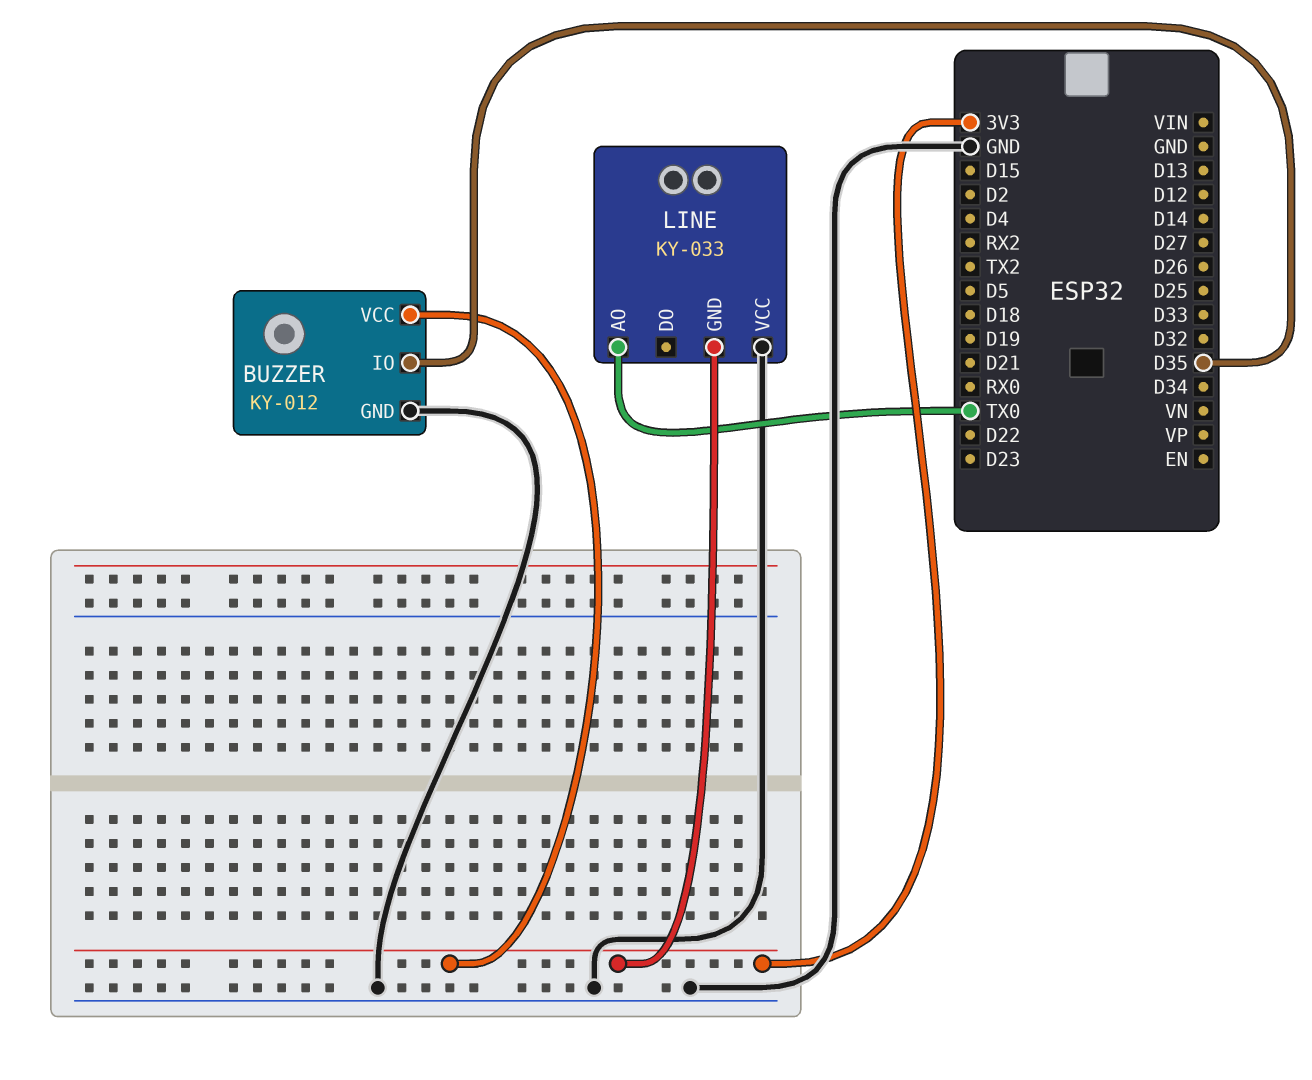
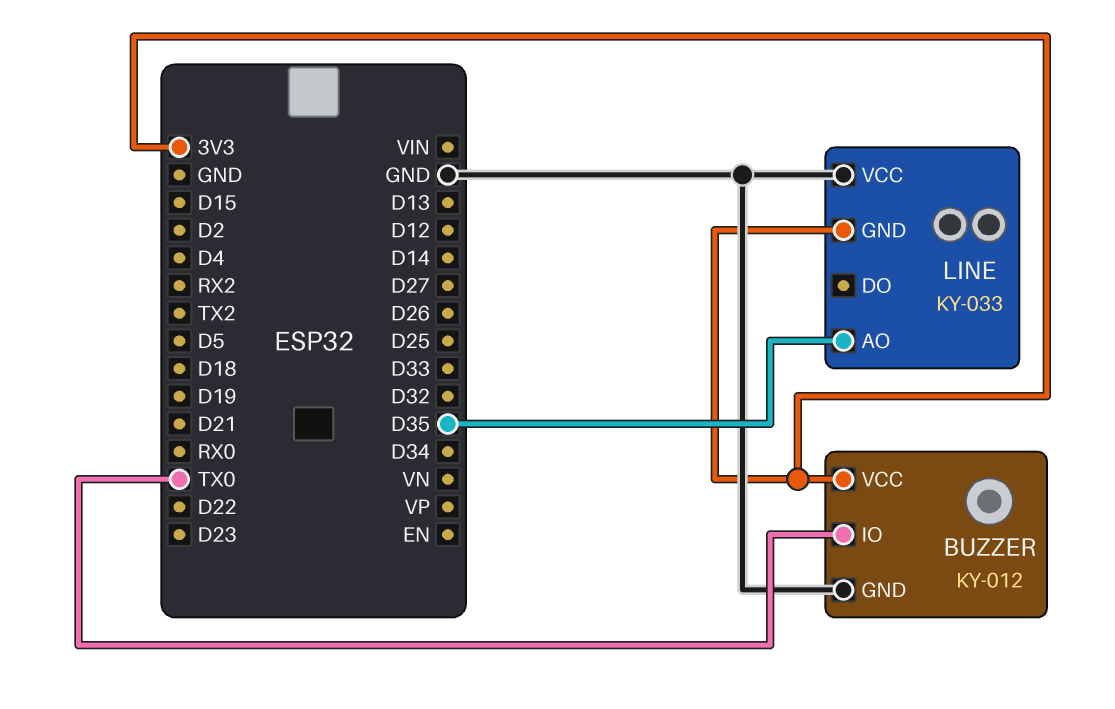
BUZZER pin IO: D35 -> TX0
LINE pin AO: TX0 -> D35

